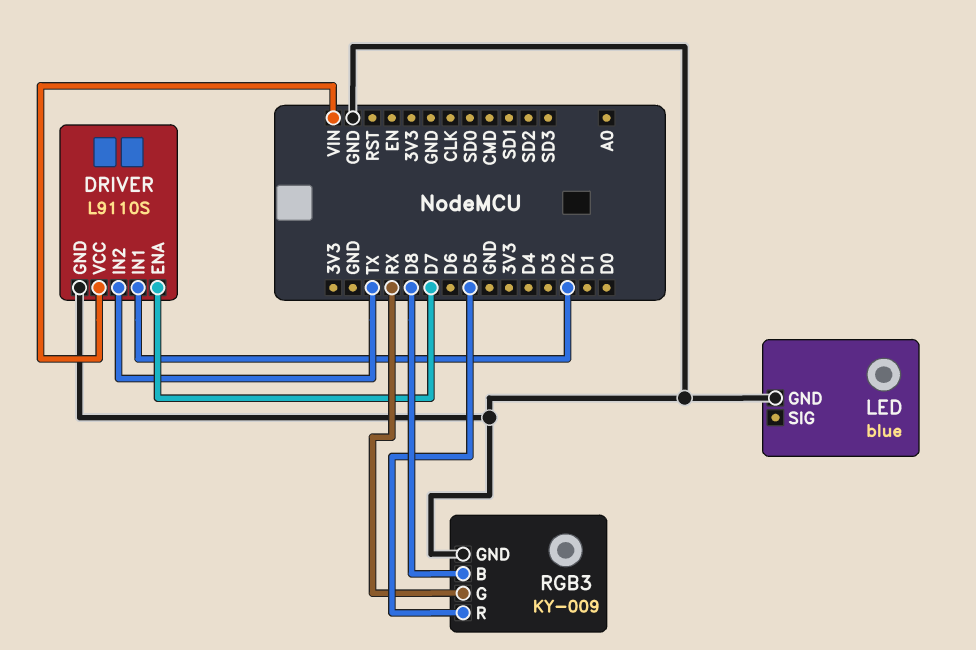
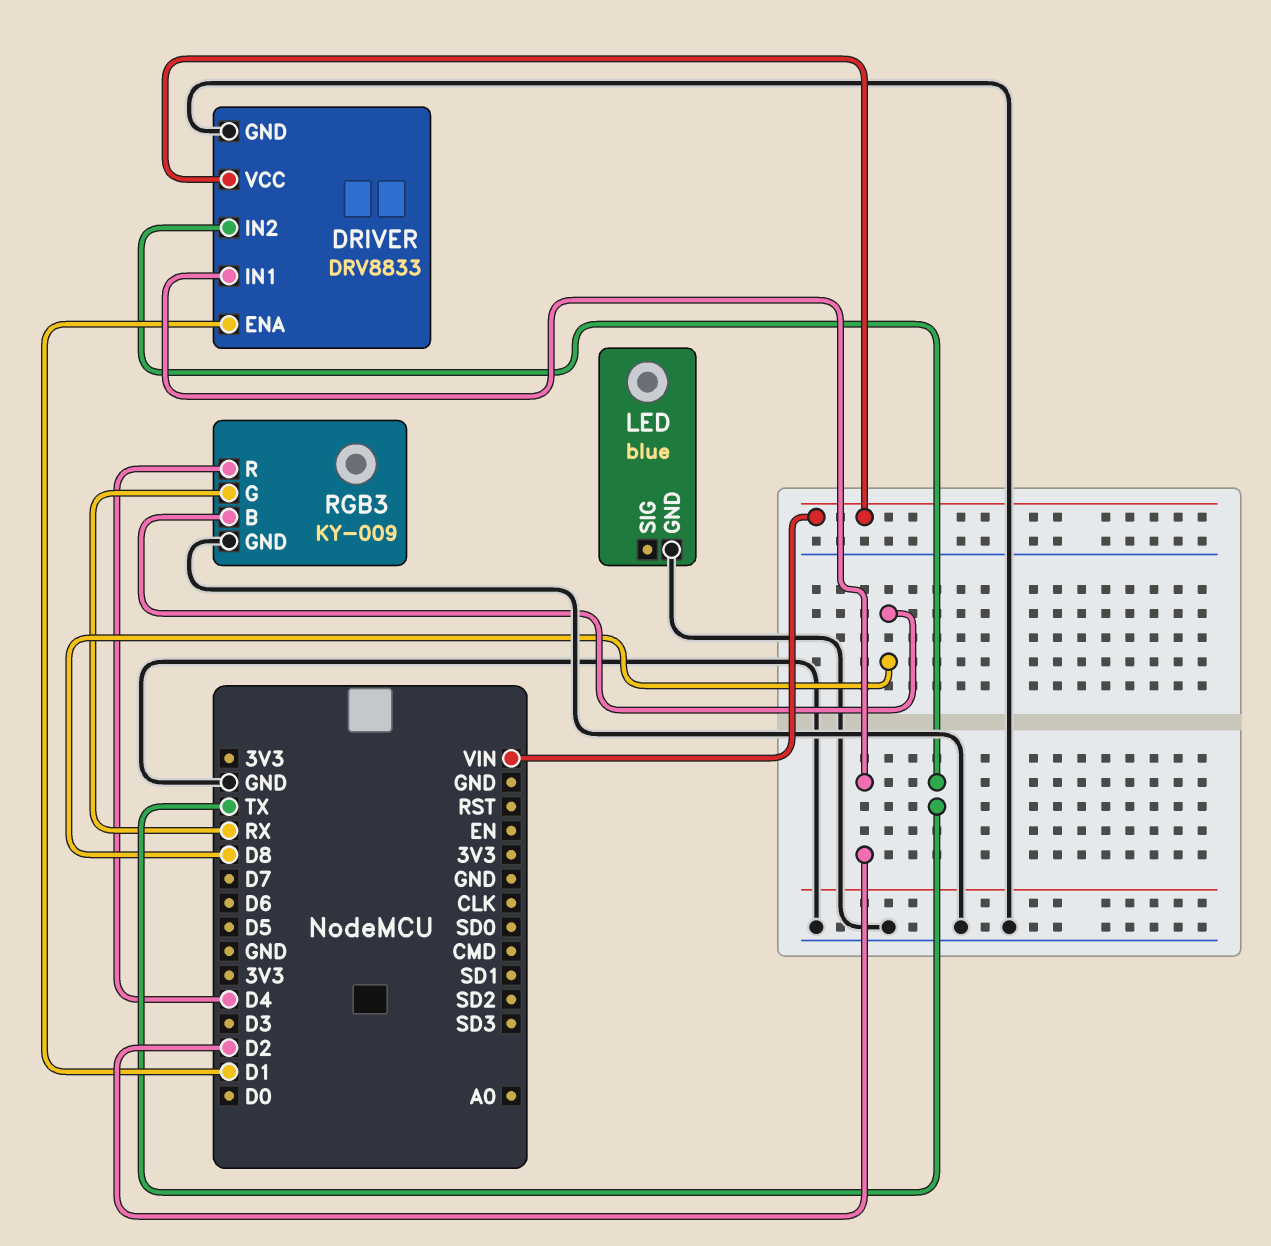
DRIVER: L9110S -> DRV8833
DRIVER pin ENA: D7 -> D1
RGB3 pin R: D5 -> D4

